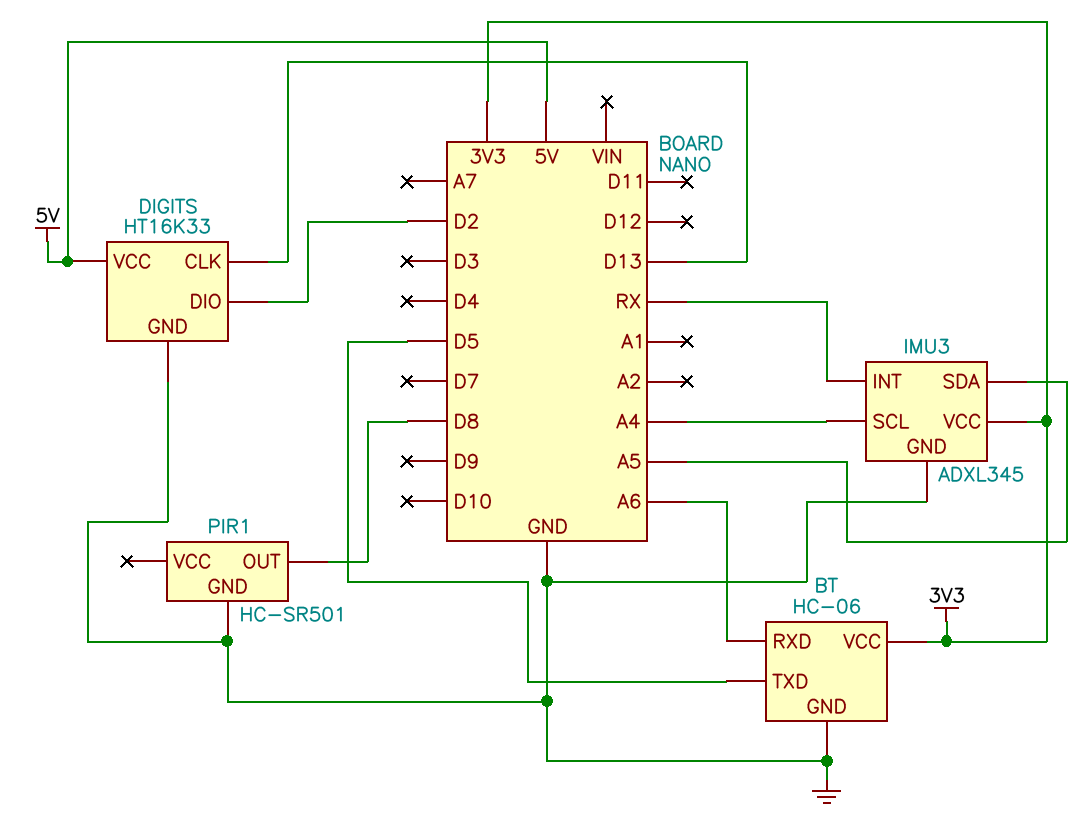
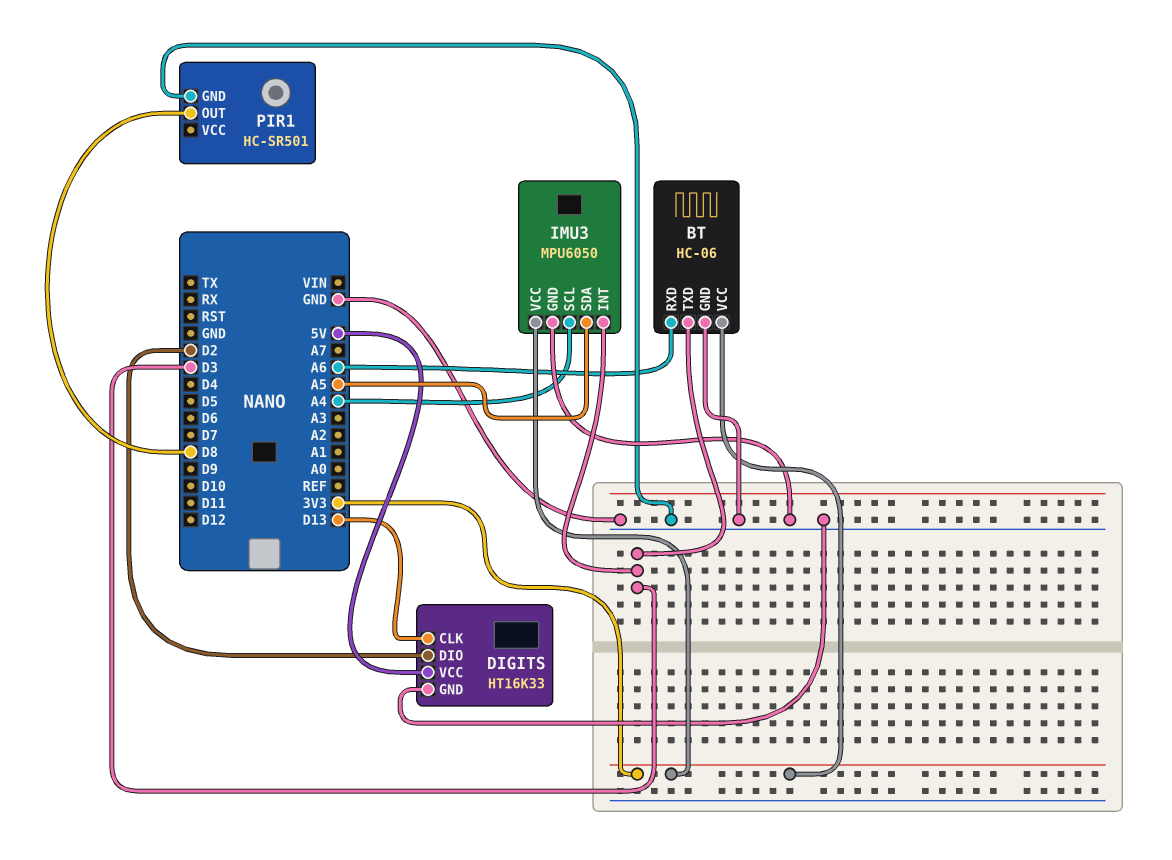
BT pin TXD: D5 -> D3
IMU3: ADXL345 -> MPU6050
IMU3 pin INT: RX -> D3

